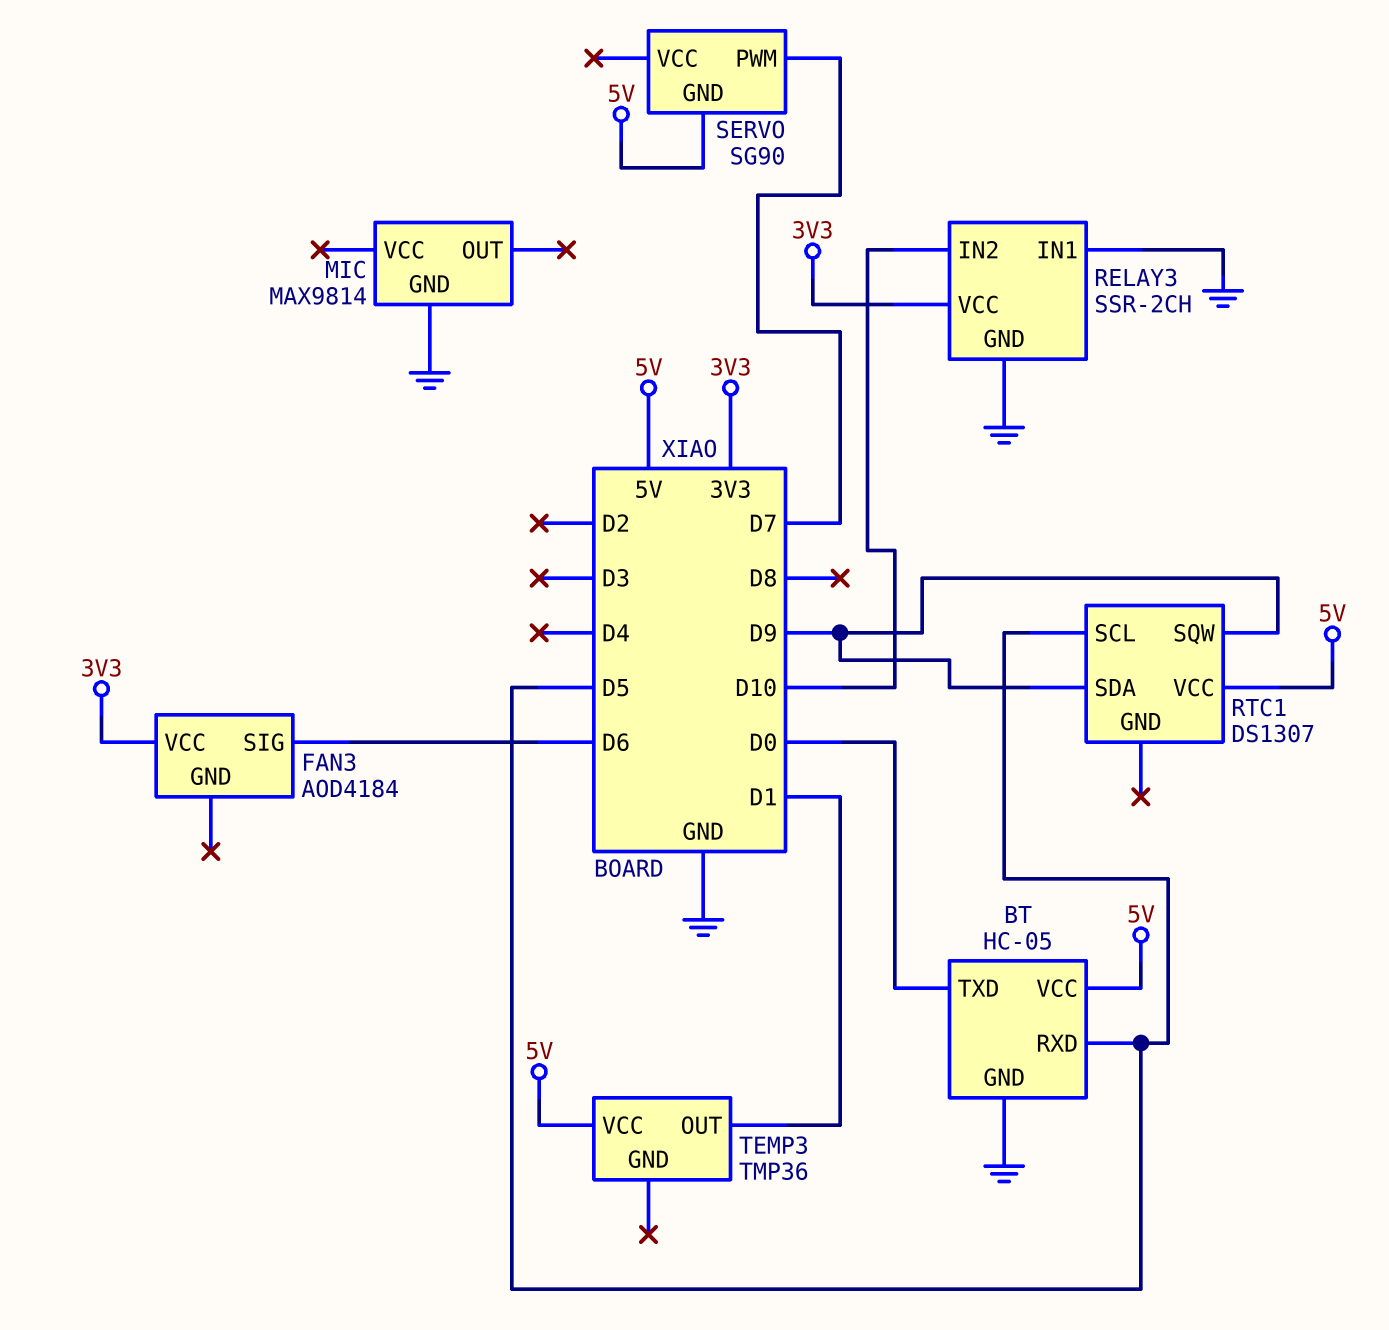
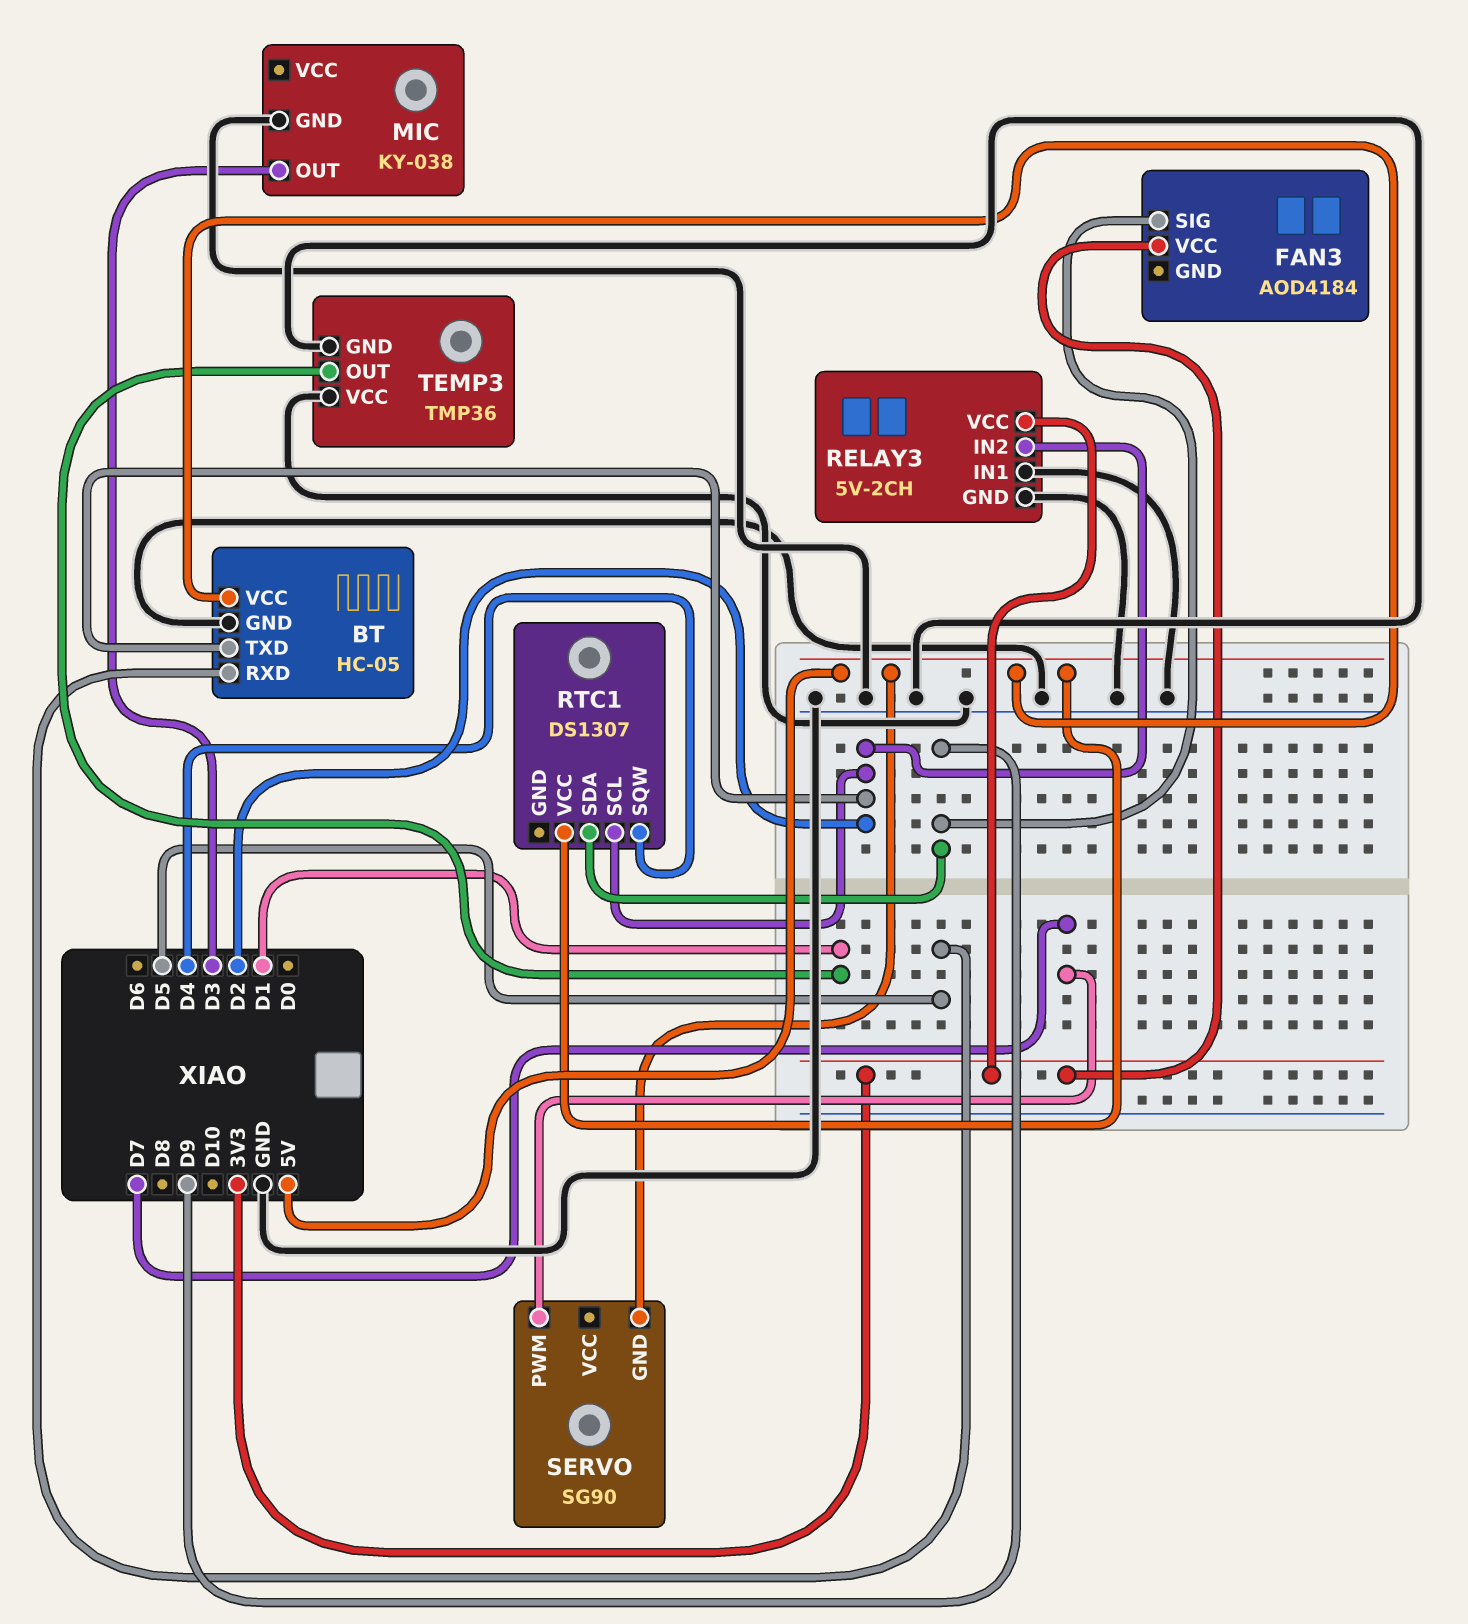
BT pin TXD: D0 -> D2
FAN3 pin SIG: D6 -> D9
MIC: MAX9814 -> KY-038
MIC pin OUT: none -> D3
RELAY3: SSR-2CH -> 5V-2CH
RELAY3 pin IN2: D10 -> D2
RTC1 pin SCL: D5 -> D2
RTC1 pin SQW: D9 -> D4
TEMP3 pin GND: none -> GND
TEMP3 pin VCC: 5V -> GND

